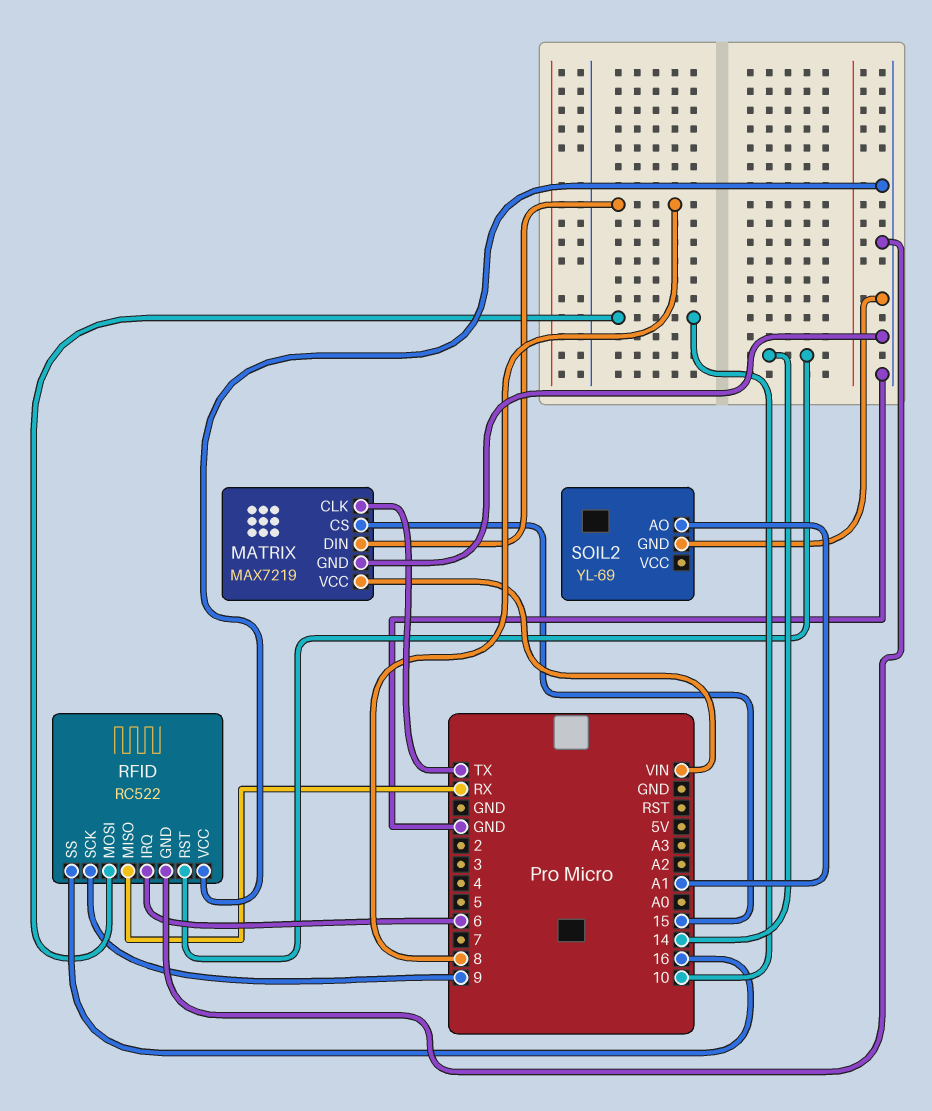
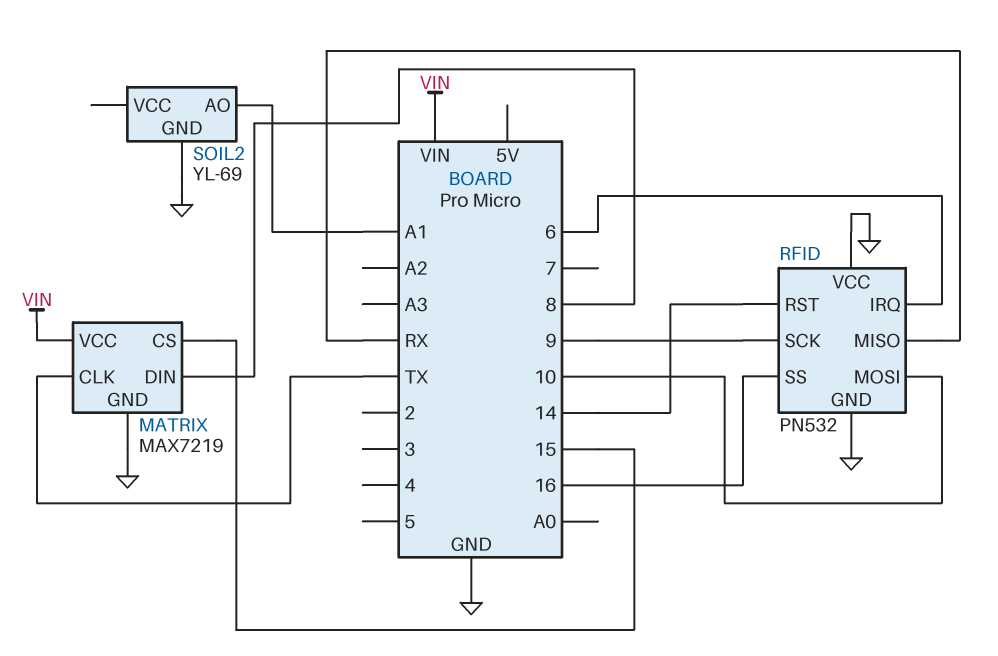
RFID: RC522 -> PN532

